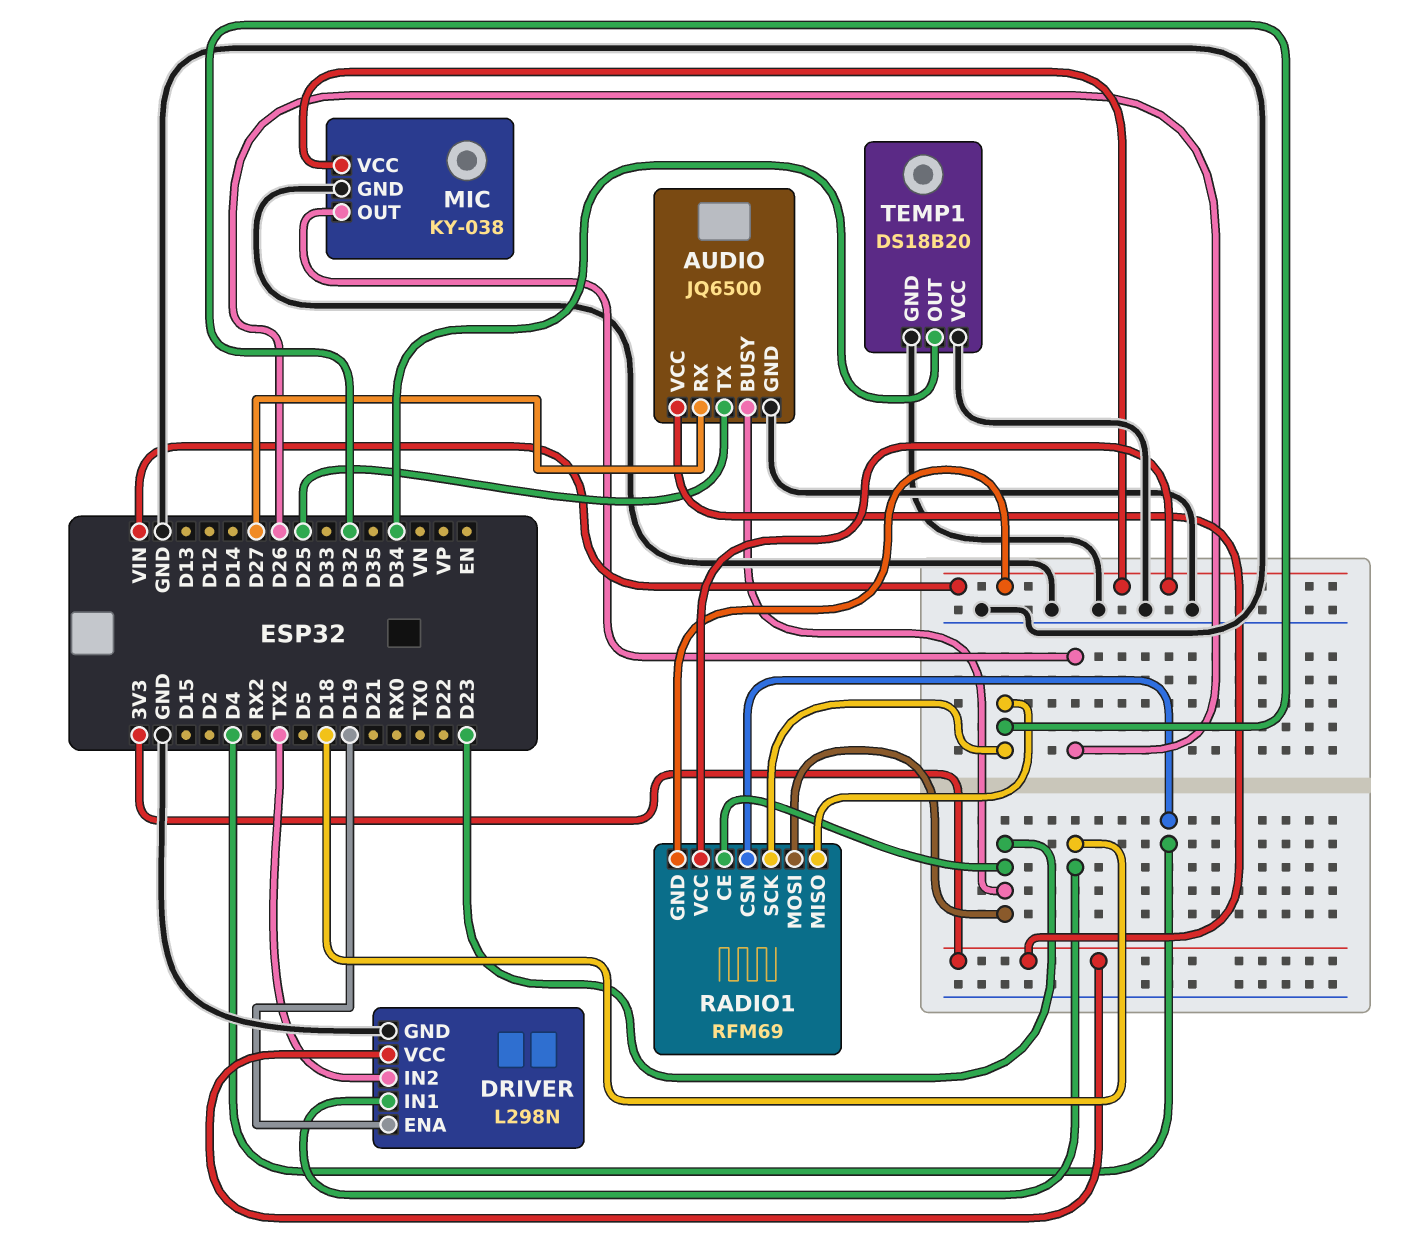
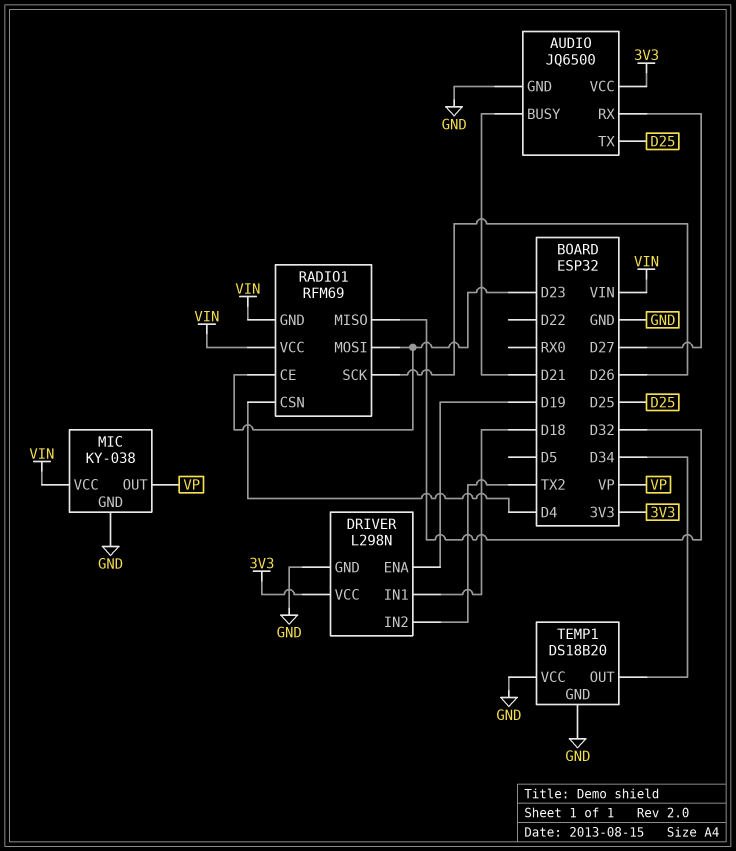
AUDIO pin BUSY: D23 -> D21
MIC pin OUT: D26 -> VP
RADIO1 pin SCK: D32 -> D26

